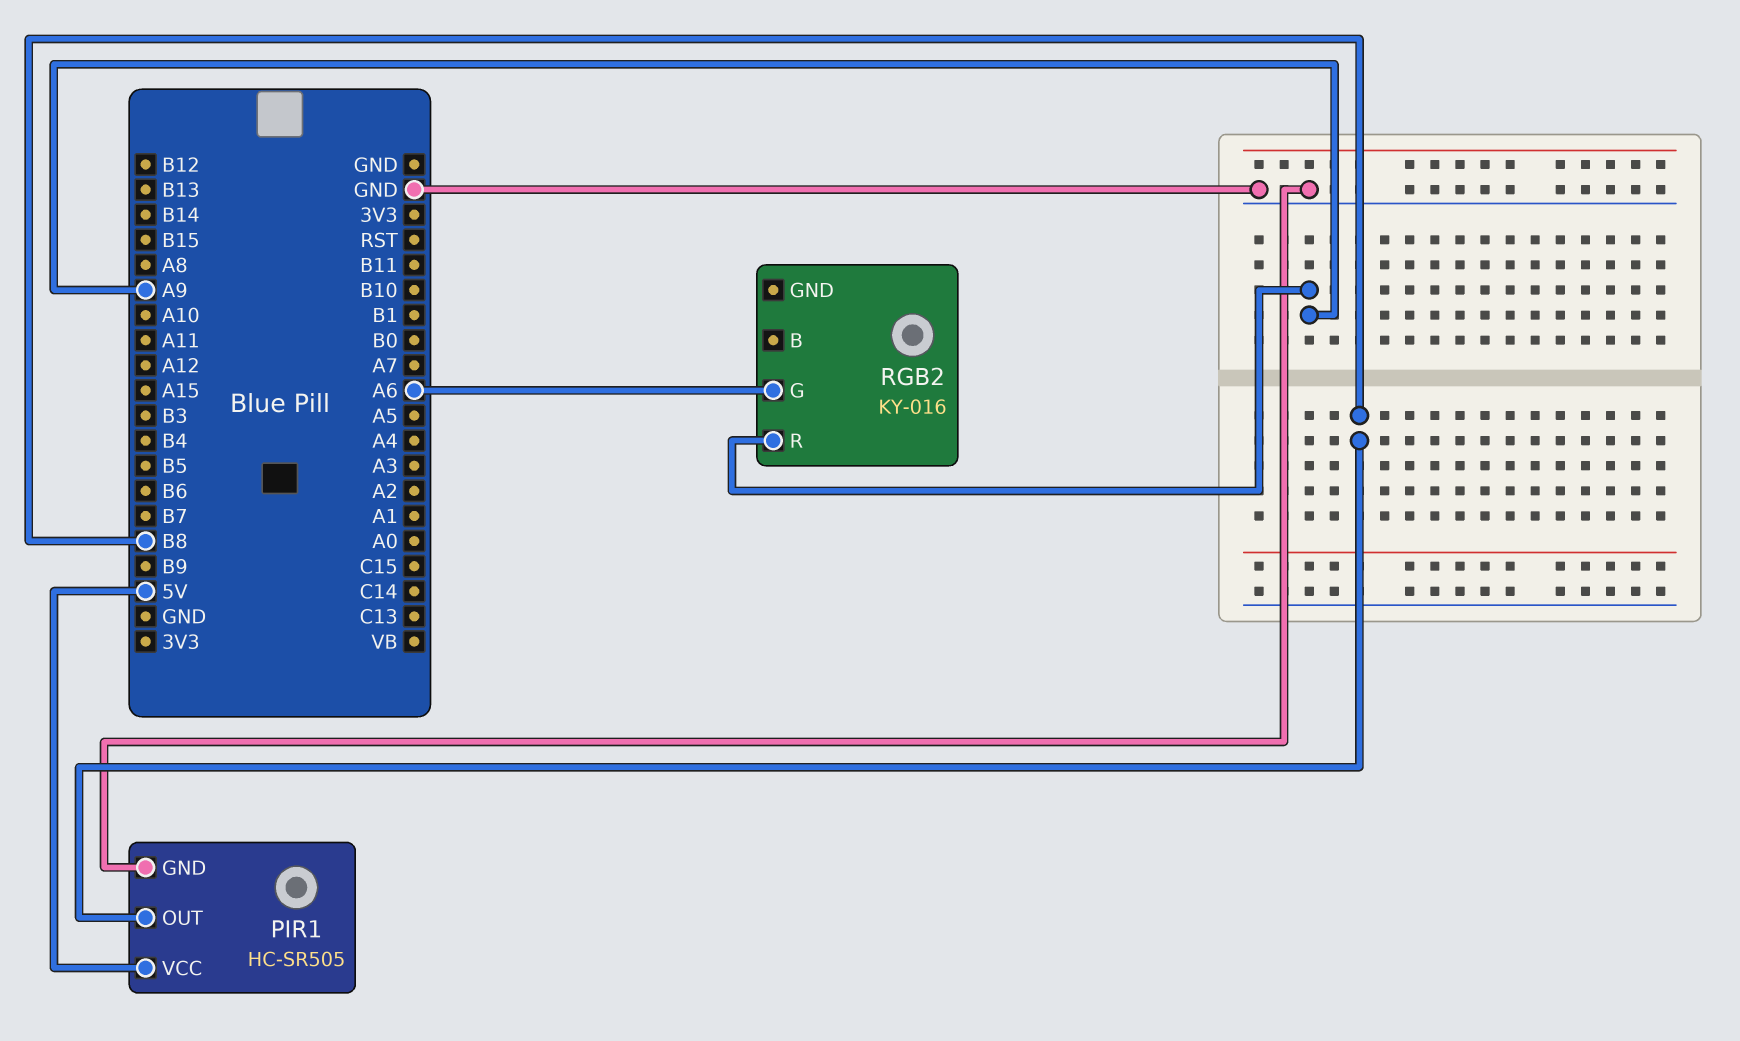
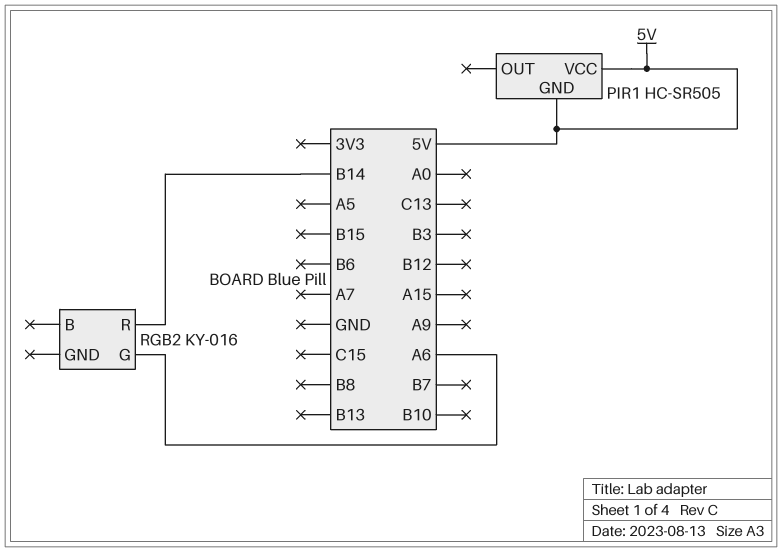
PIR1 pin GND: GND -> 5V
PIR1 pin OUT: B8 -> none
RGB2 pin R: A9 -> B14

